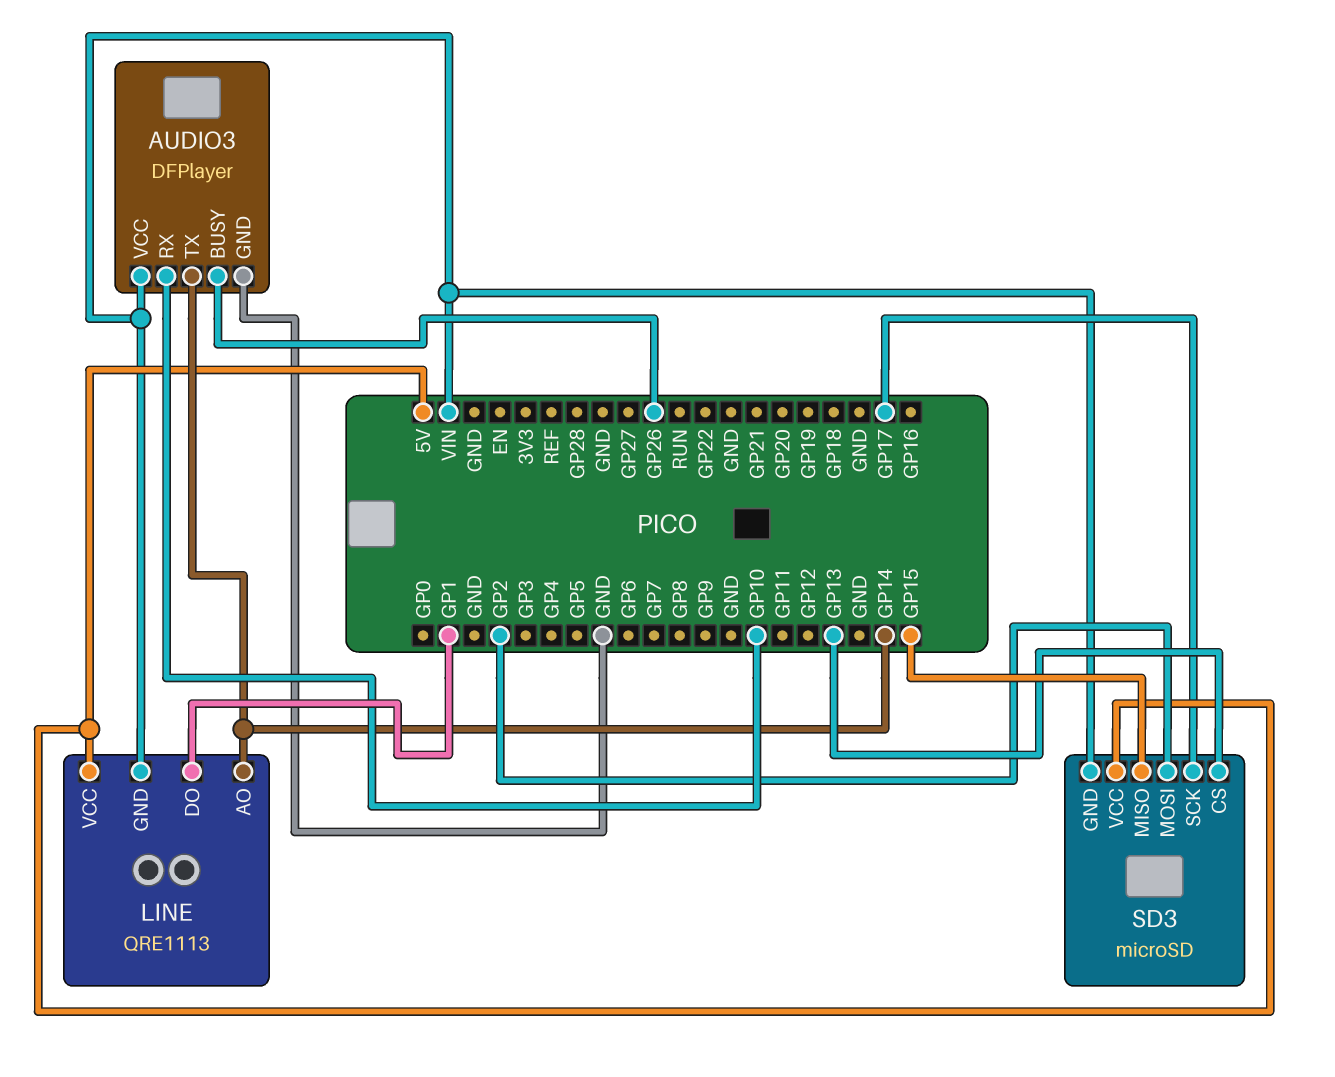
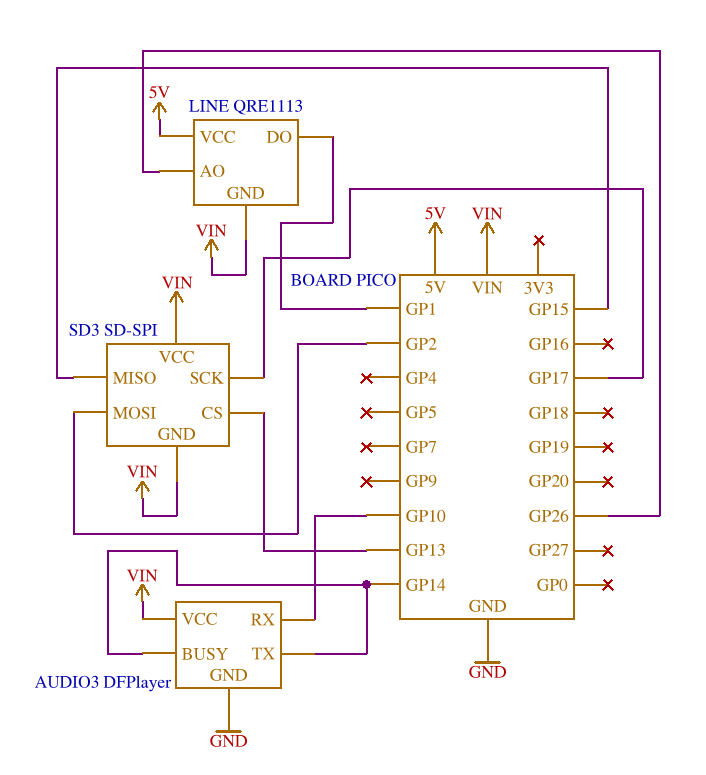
AUDIO3 pin BUSY: GP26 -> GP14
LINE pin AO: GP14 -> GP26
SD3: microSD -> SD-SPI
SD3 pin VCC: 5V -> VIN

